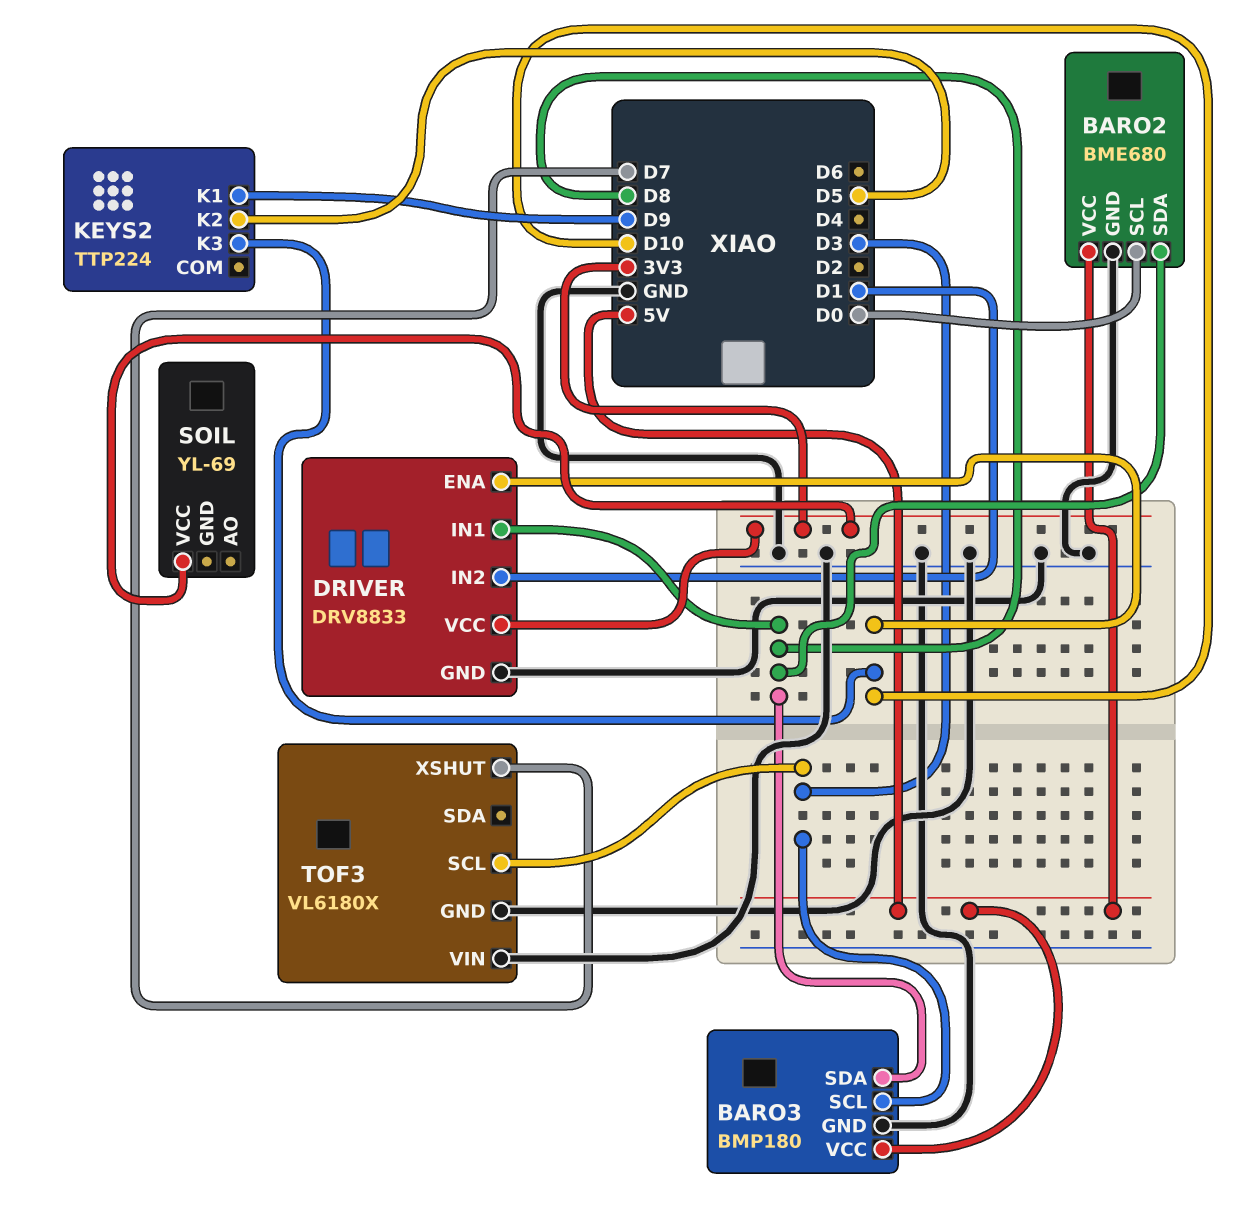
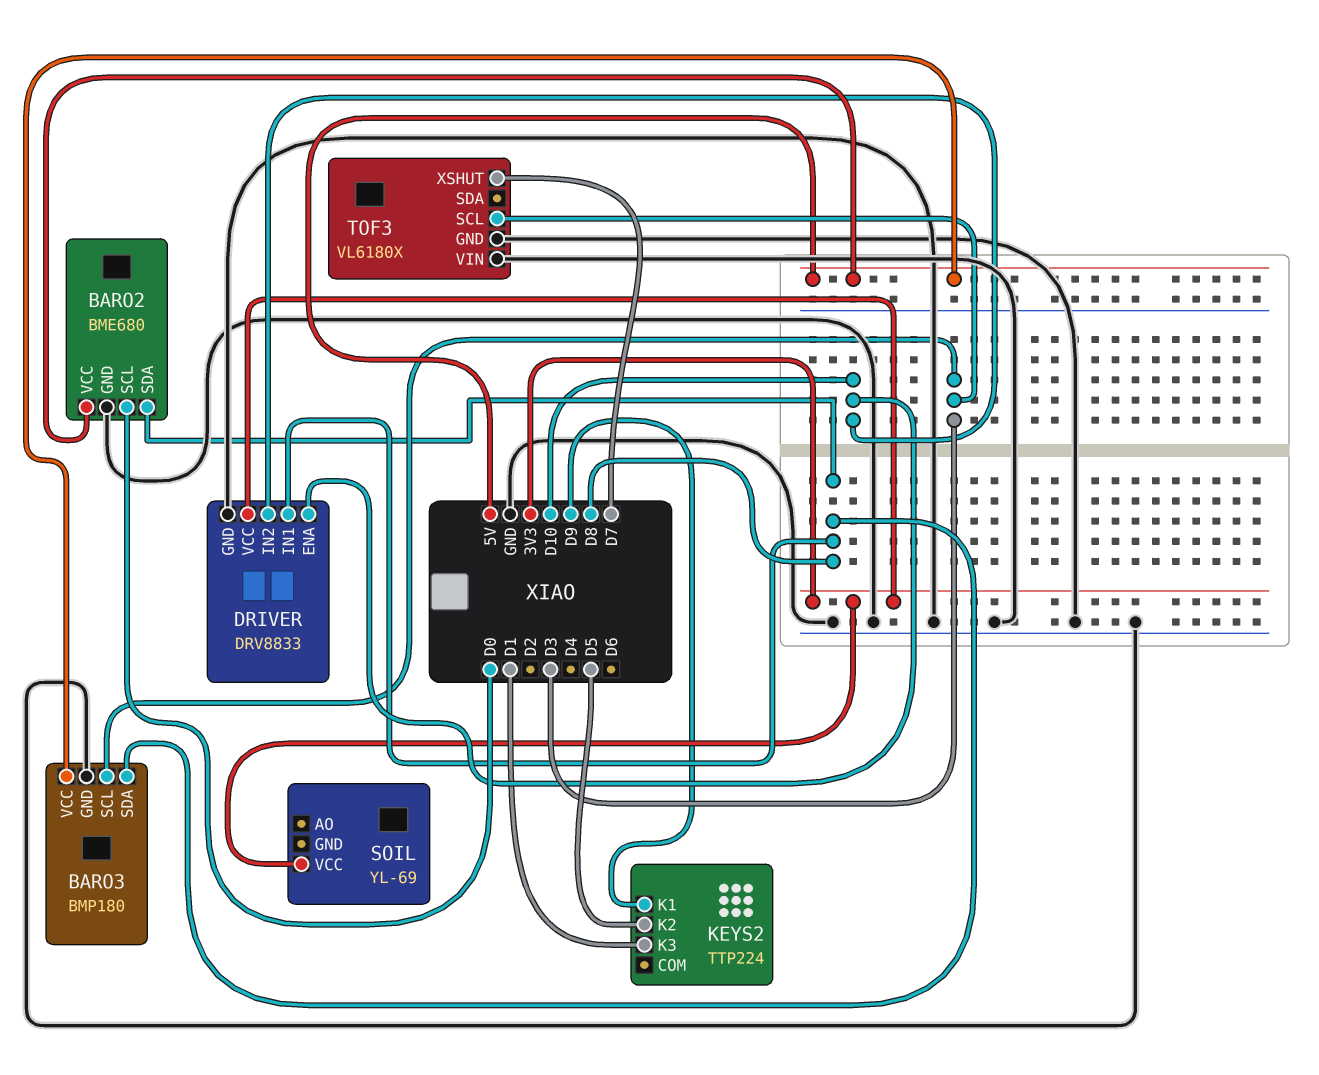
DRIVER pin IN2: D1 -> D10
KEYS2 pin K3: D10 -> D1

